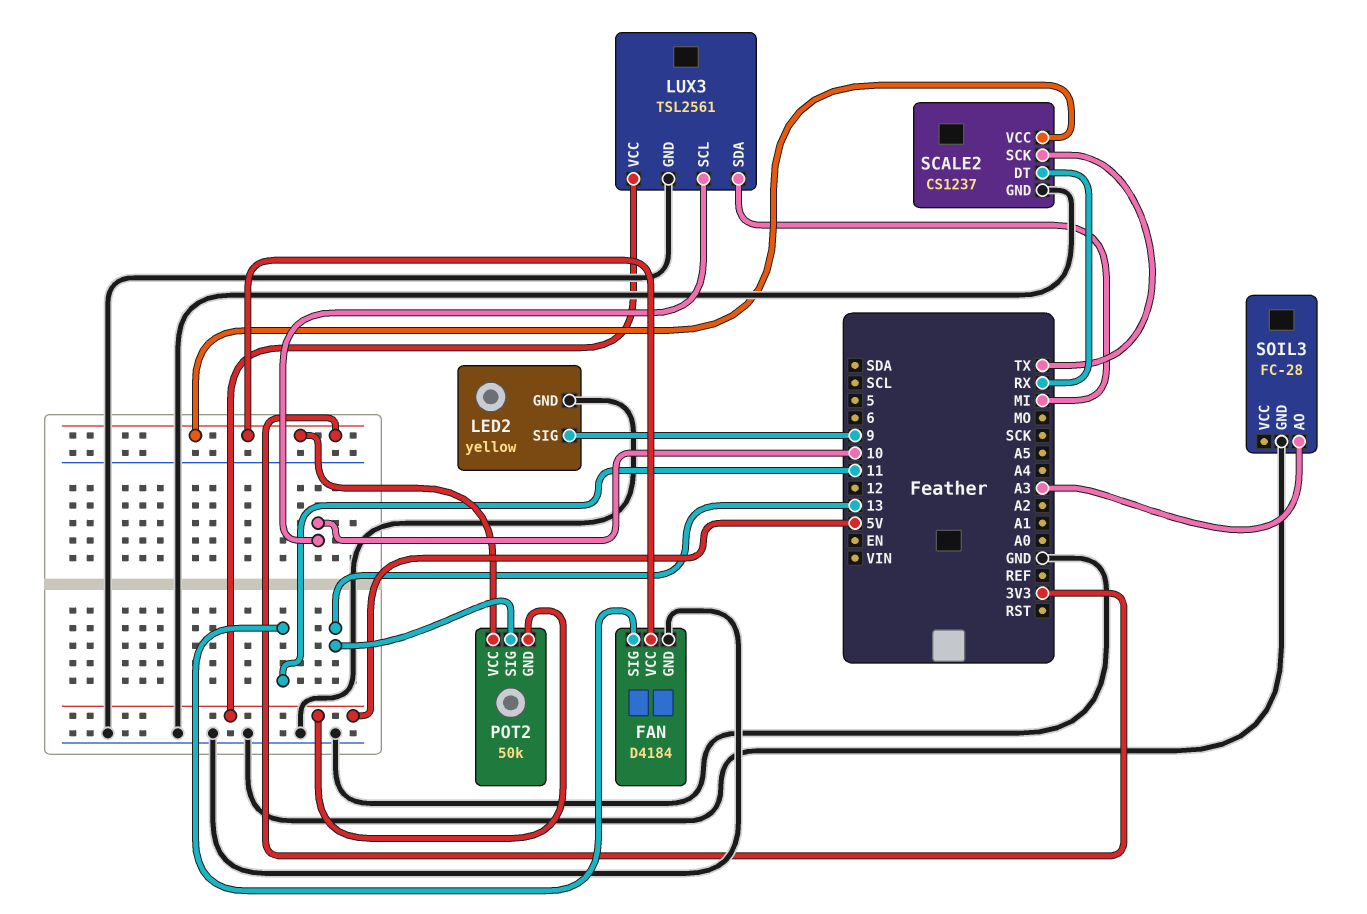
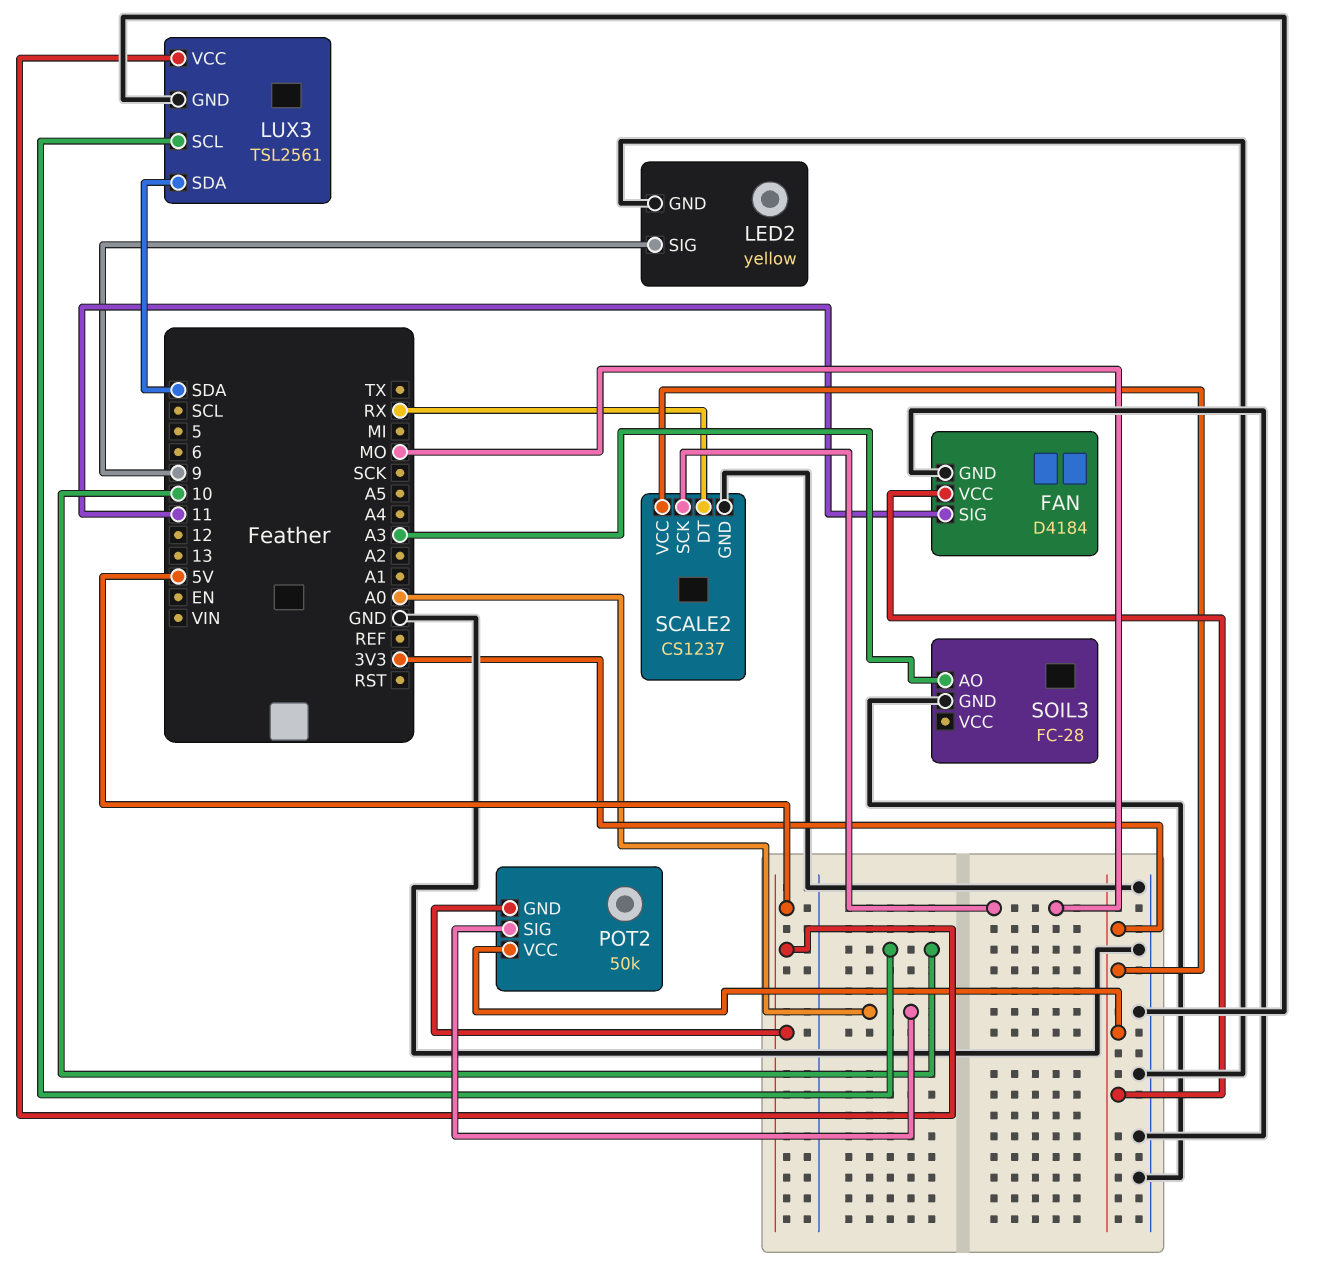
LUX3 pin SDA: MI -> SDA
POT2 pin SIG: 13 -> A0
SCALE2 pin SCK: TX -> MO

